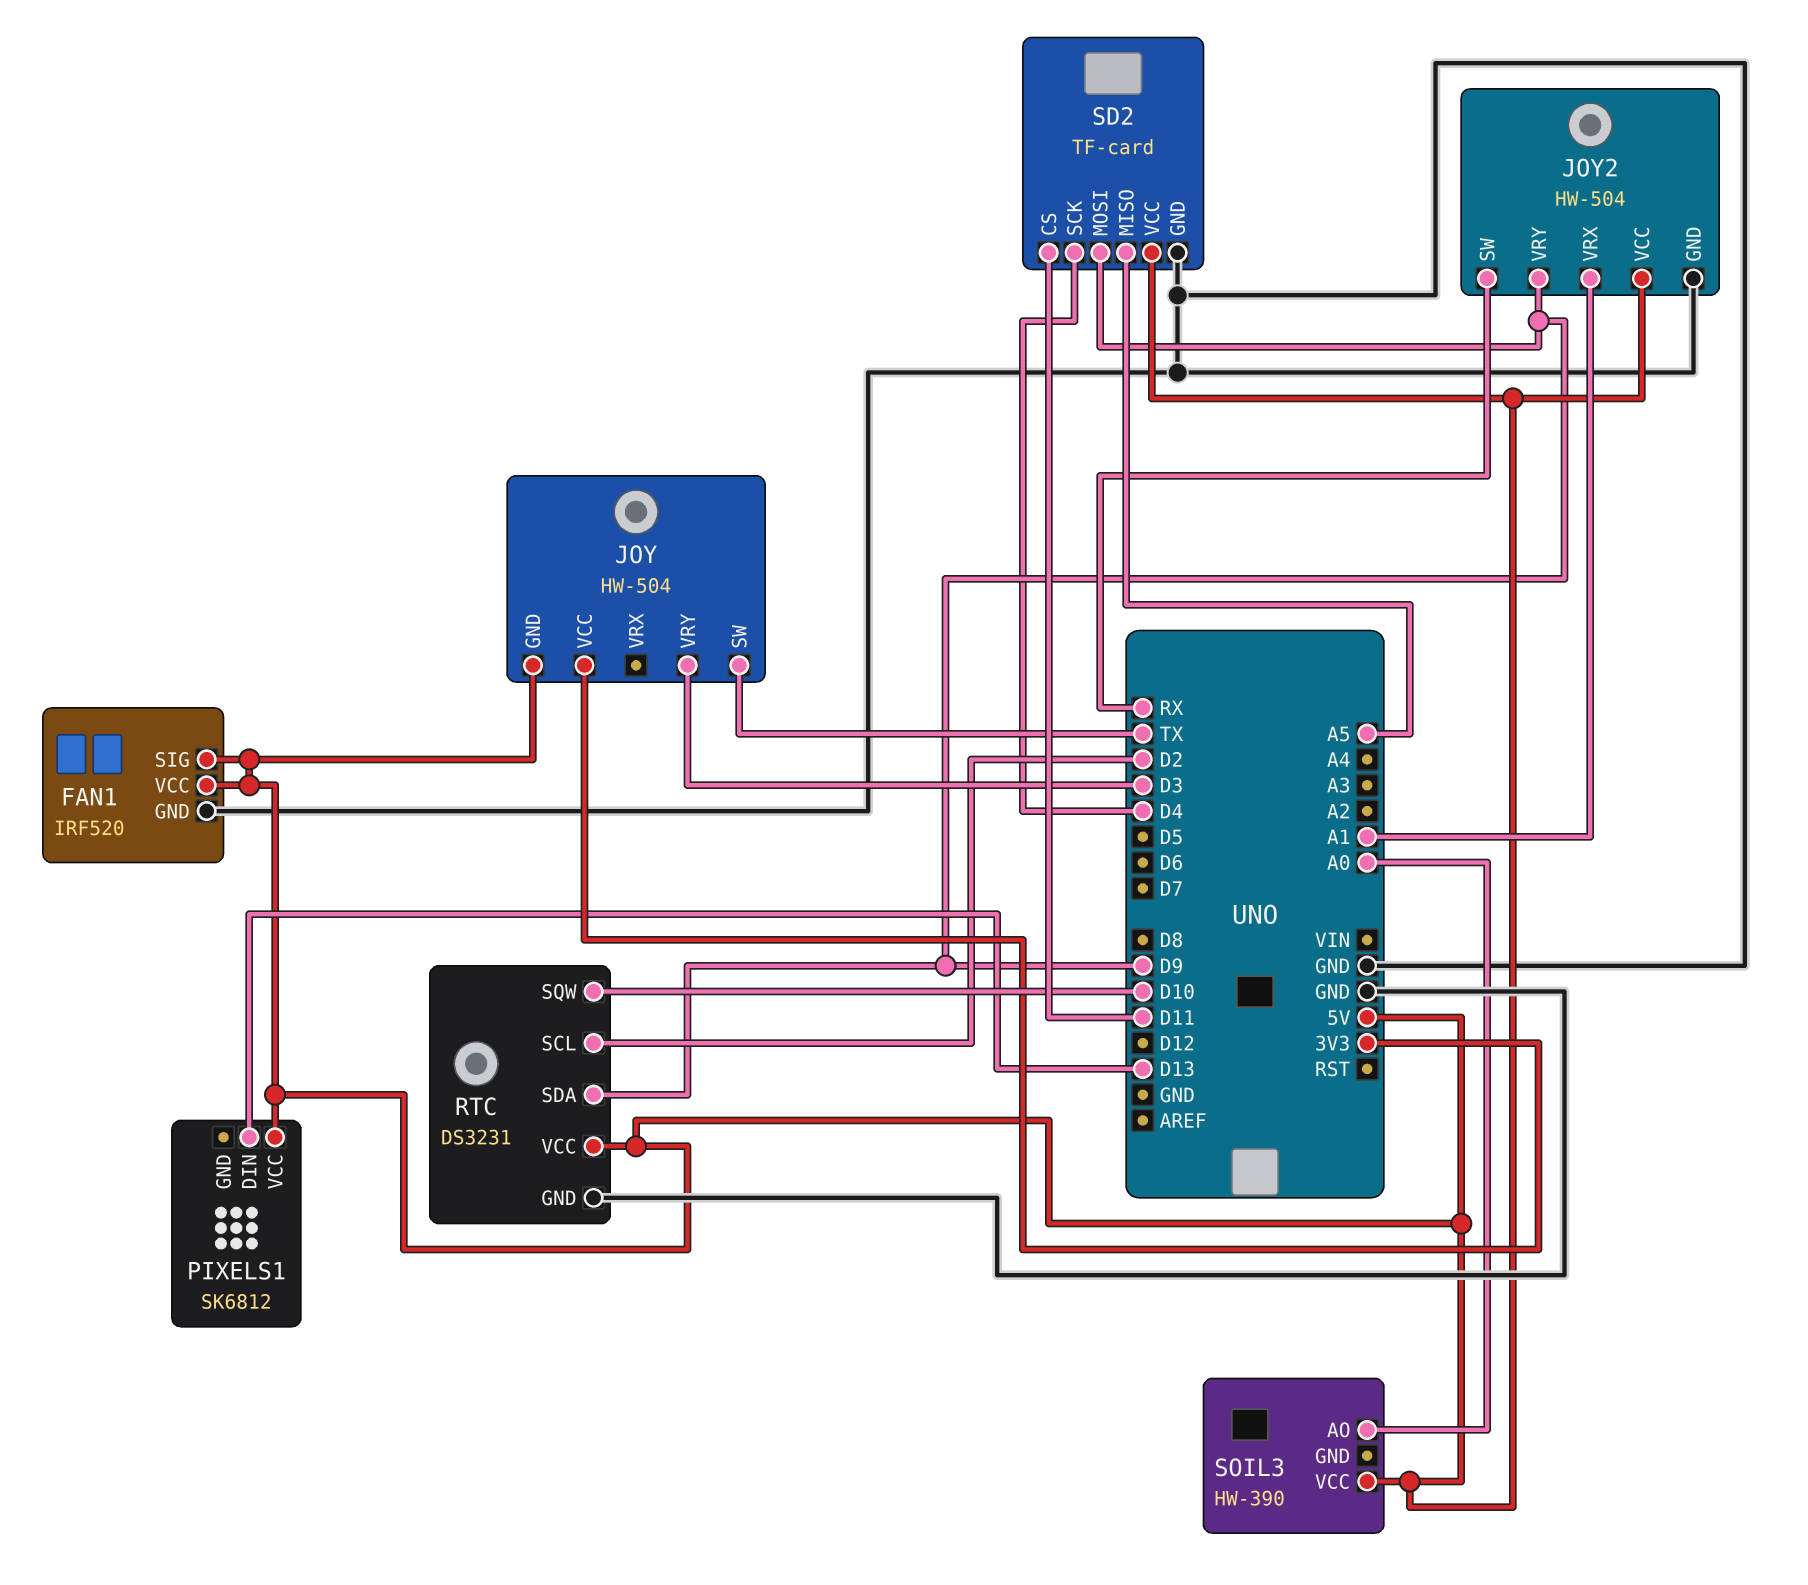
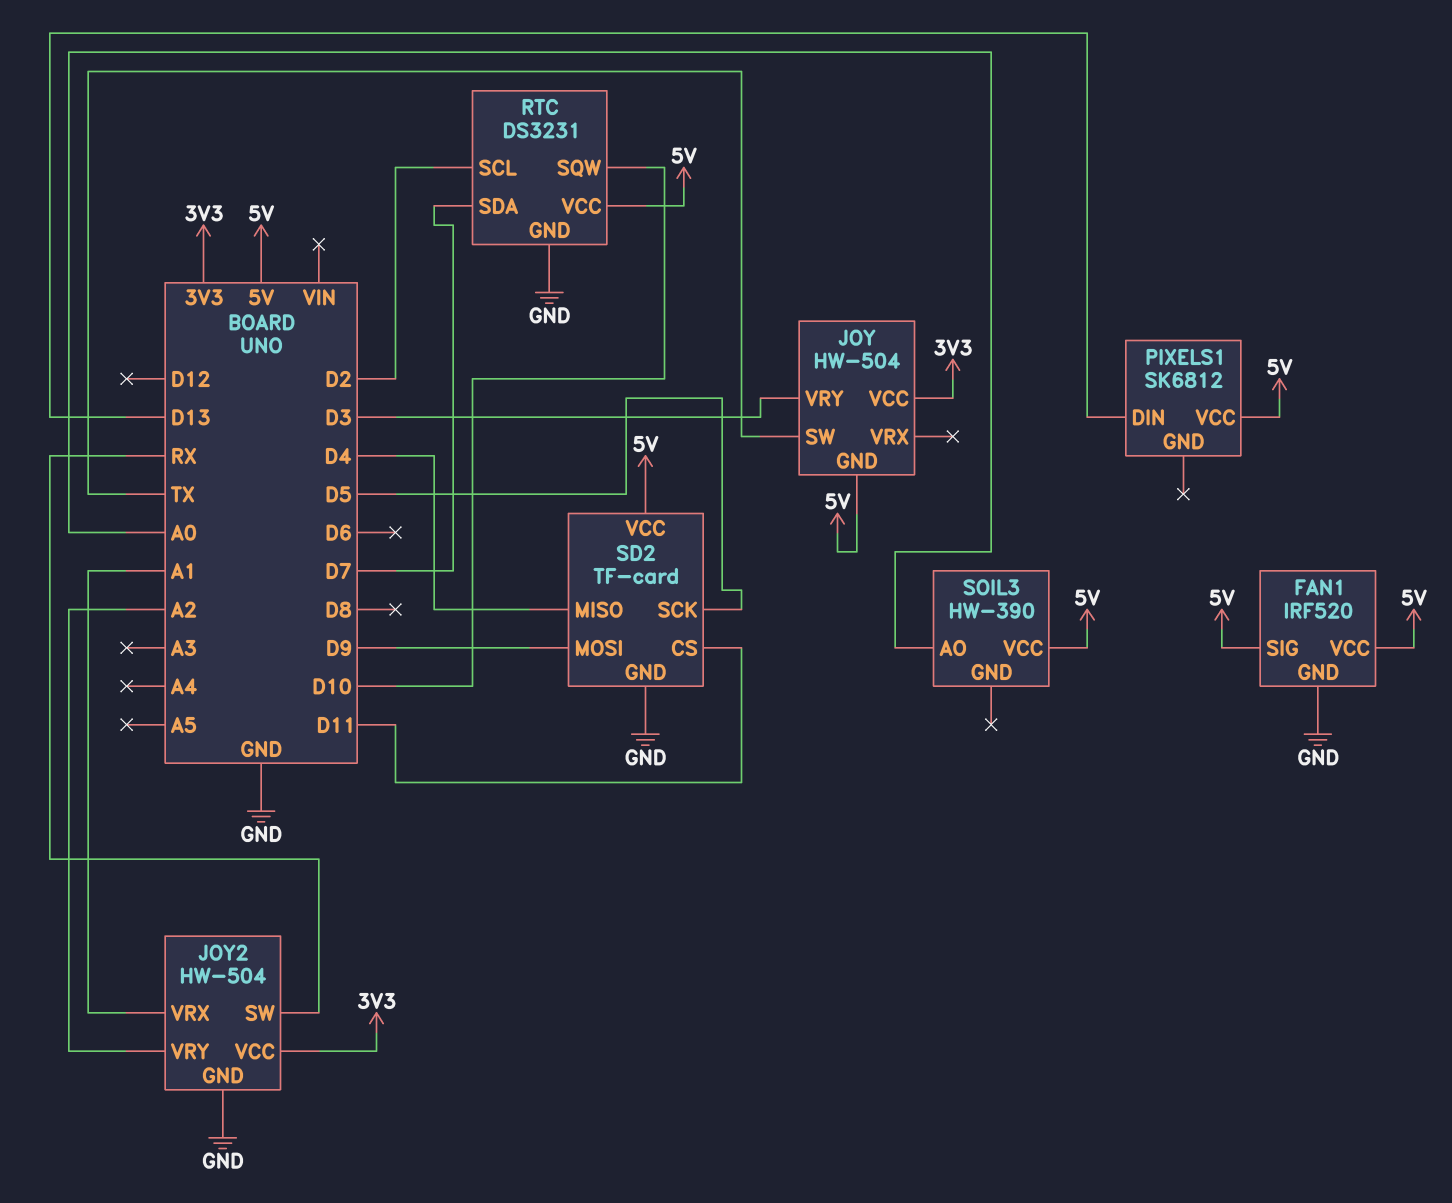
JOY2 pin VCC: 5V -> 3V3
JOY2 pin VRY: D9 -> A2
RTC pin SDA: D9 -> D7
SD2 pin MISO: A5 -> D4
SD2 pin SCK: D4 -> D5

